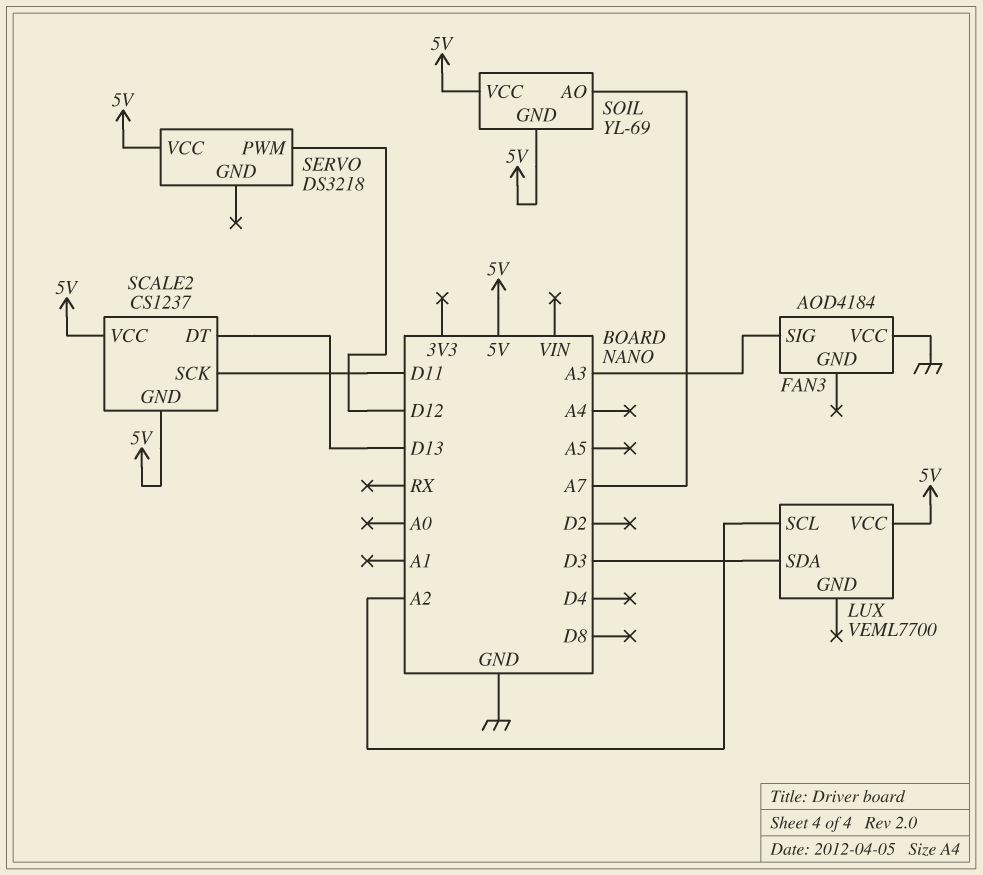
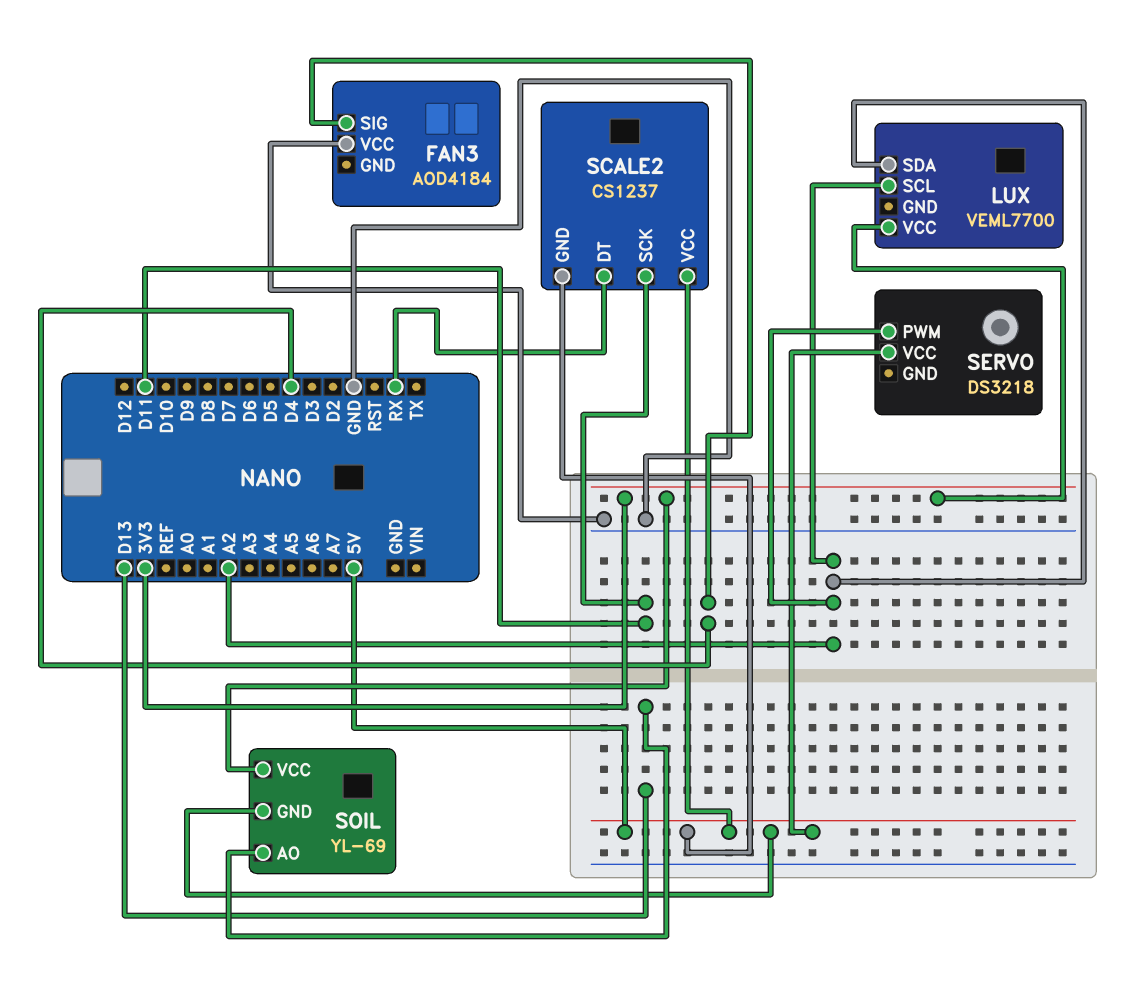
FAN3 pin SIG: A3 -> D4
LUX pin SDA: D3 -> A2
LUX pin VCC: 5V -> 3V3
SCALE2 pin DT: D13 -> RX
SERVO pin PWM: D12 -> A2
SOIL pin AO: A7 -> D13
SOIL pin VCC: 5V -> 3V3

